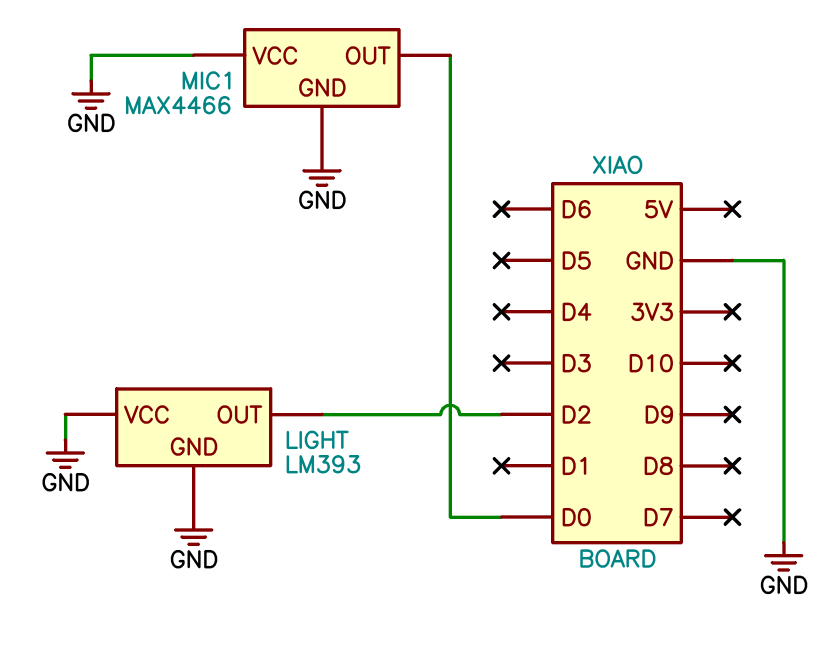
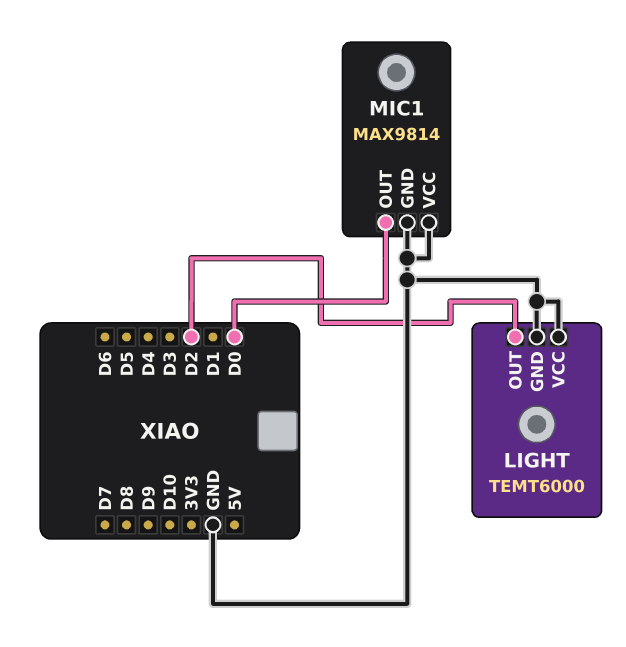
LIGHT: LM393 -> TEMT6000
MIC1: MAX4466 -> MAX9814

